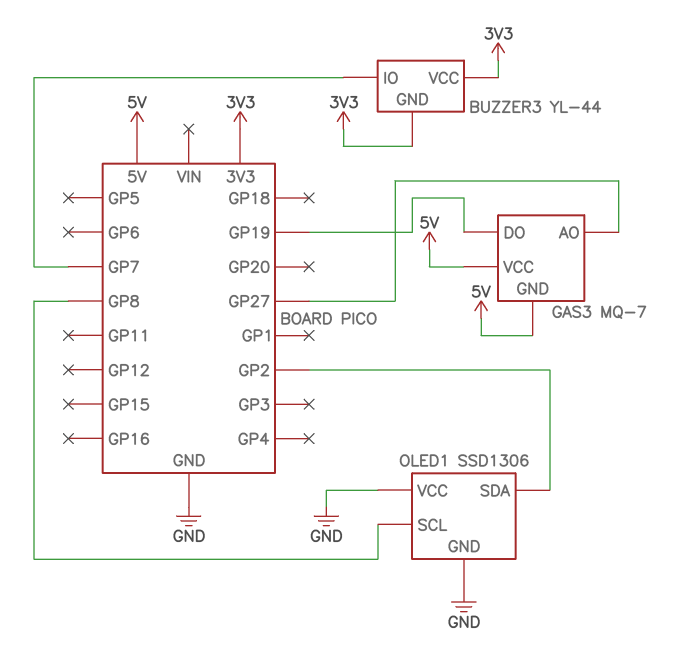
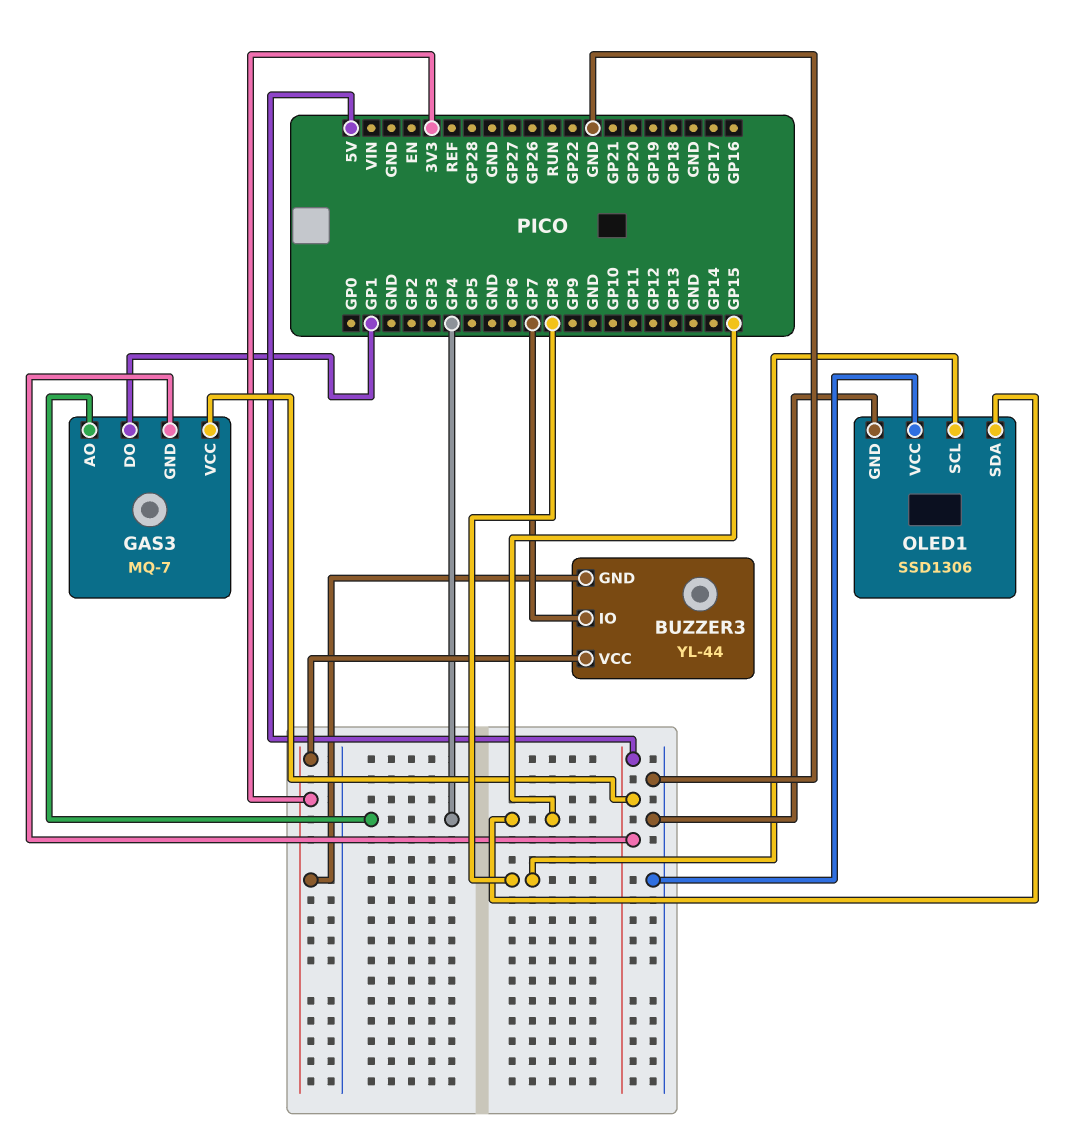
GAS3 pin AO: GP27 -> GP4
GAS3 pin DO: GP19 -> GP1
OLED1 pin SDA: GP2 -> GP15

